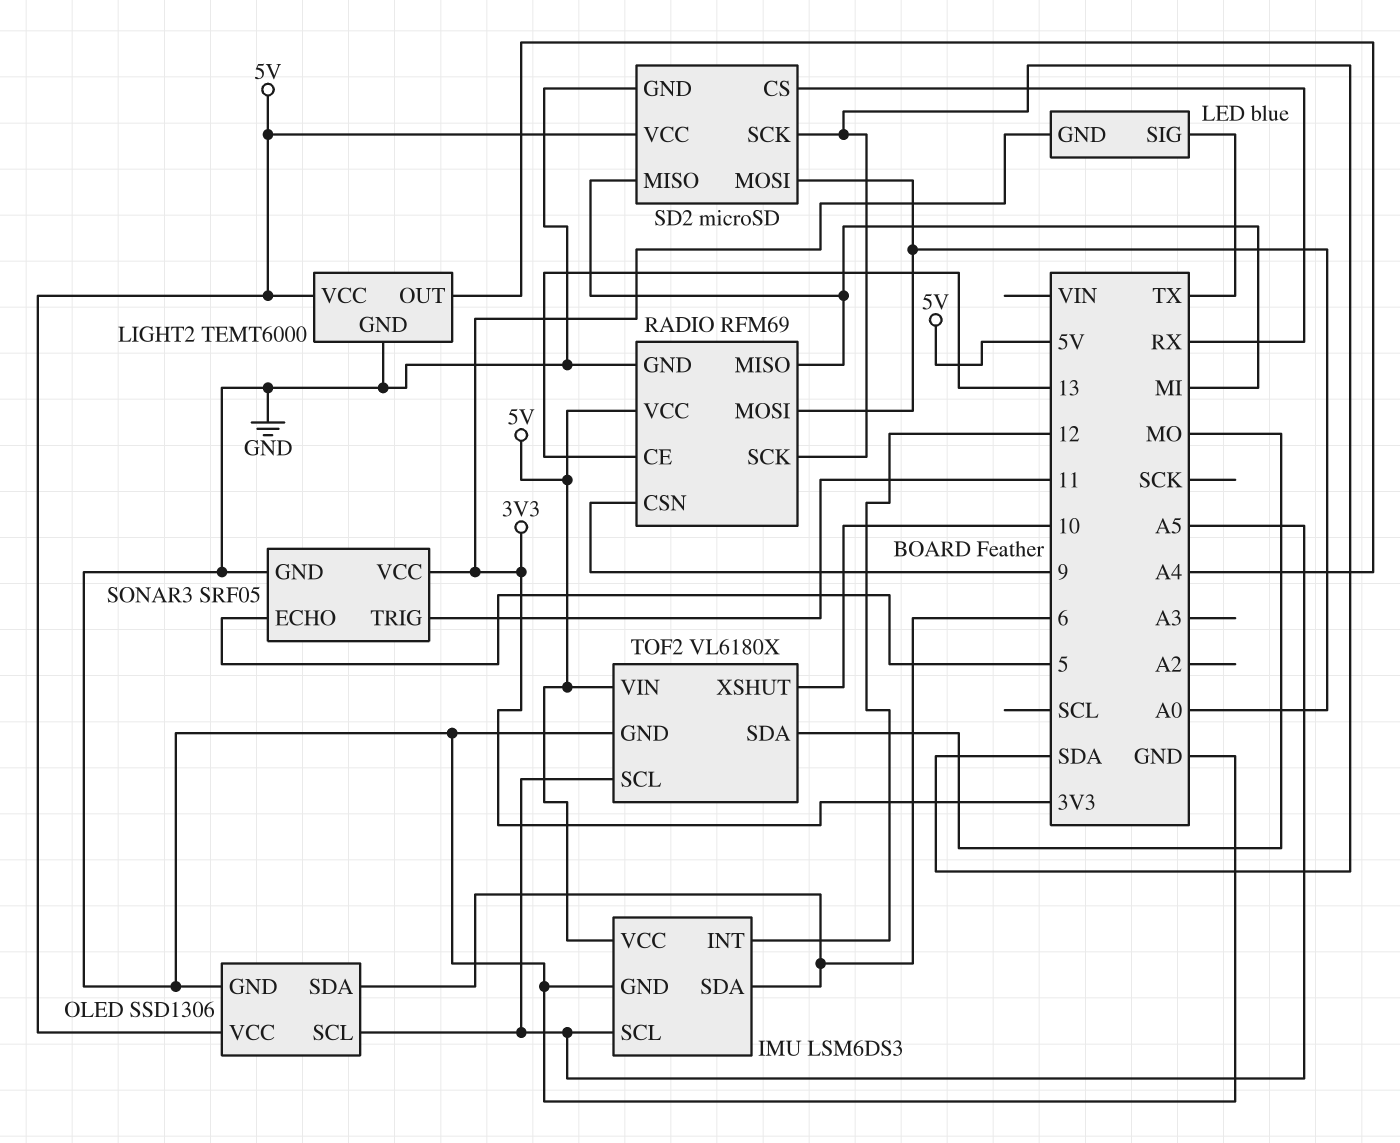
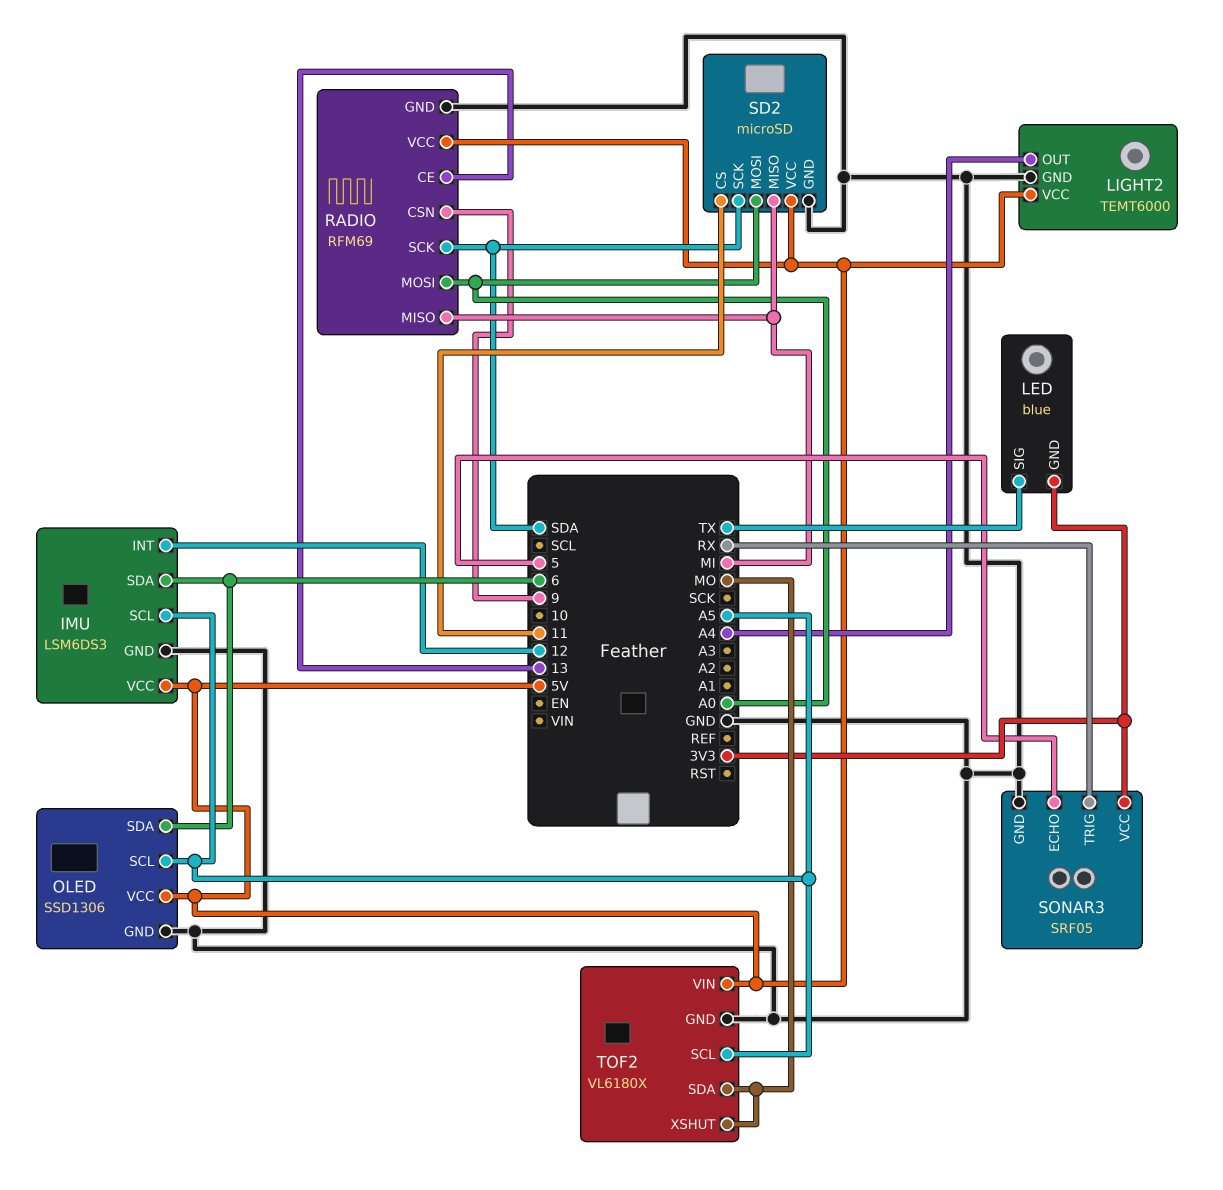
SD2 pin CS: RX -> 11
SONAR3 pin TRIG: 11 -> RX
TOF2 pin XSHUT: 10 -> MO

